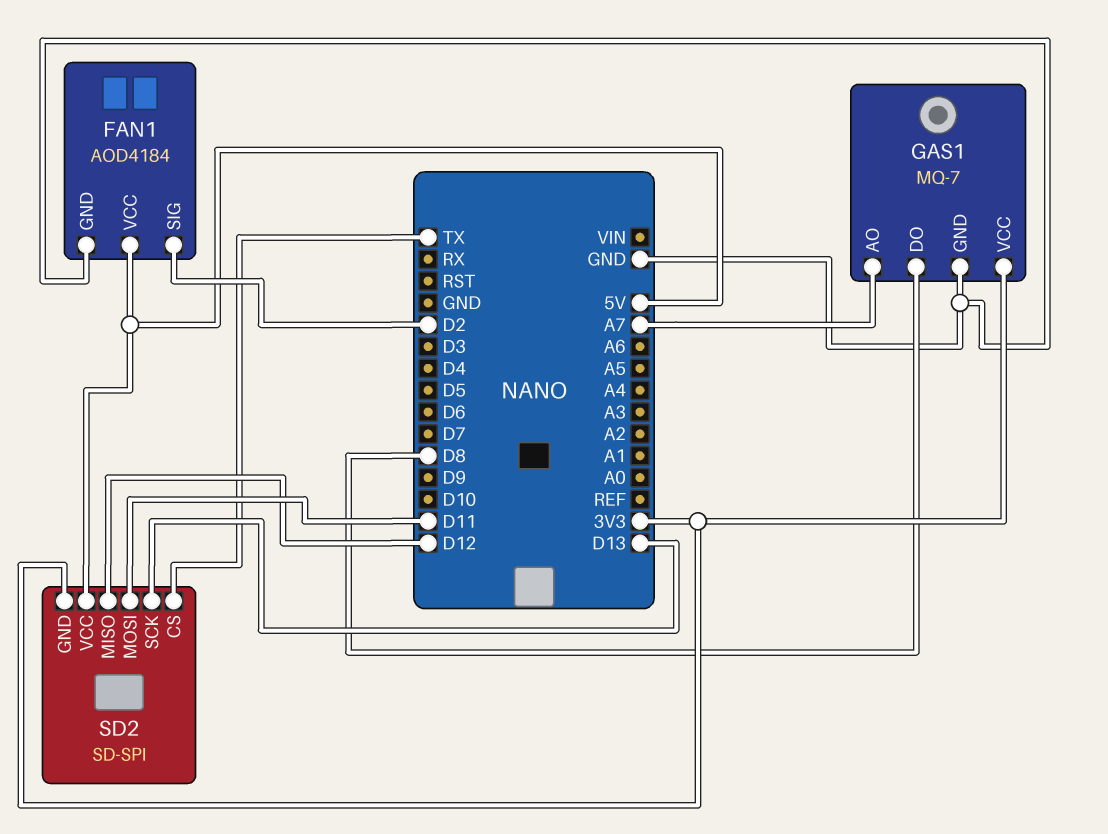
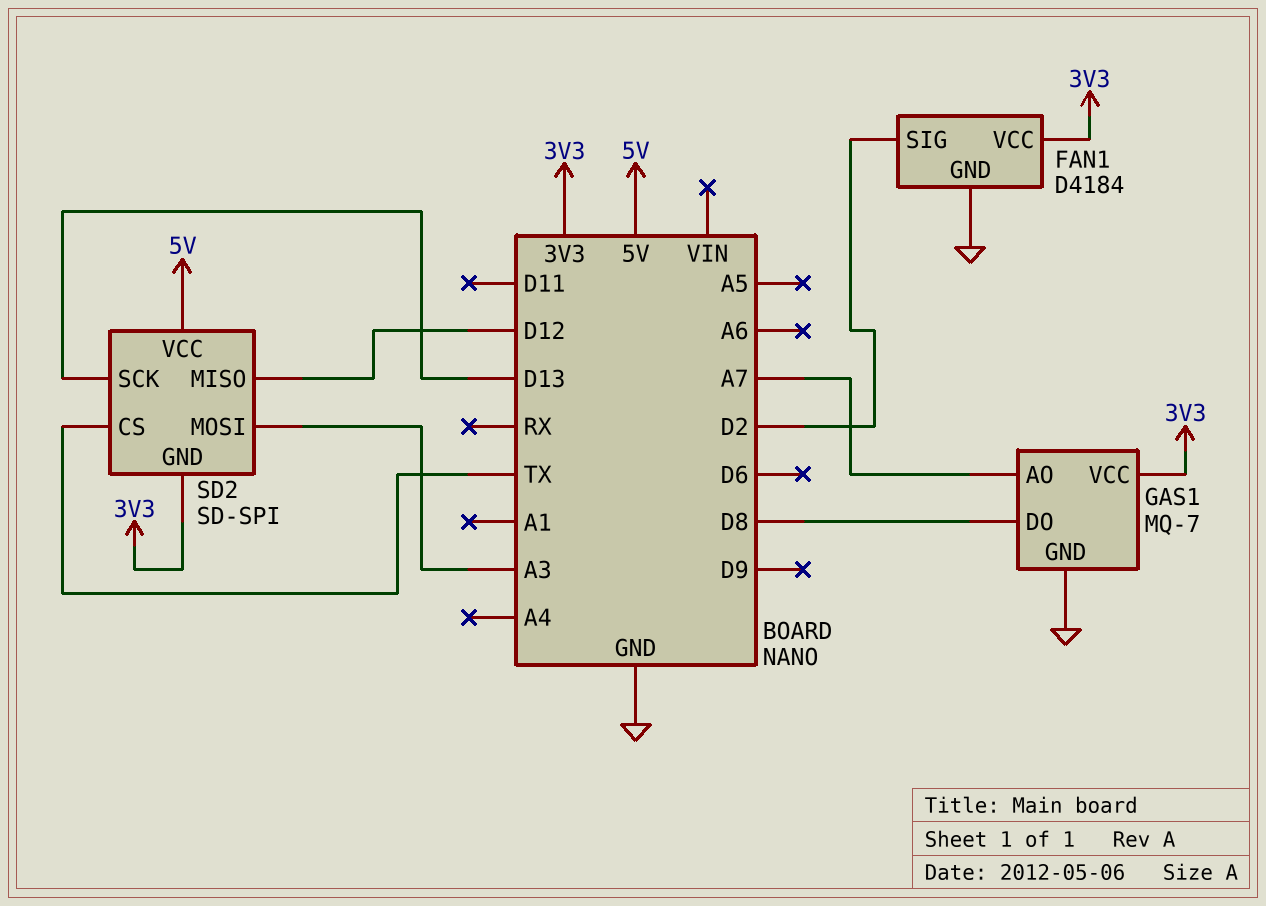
FAN1: AOD4184 -> D4184
FAN1 pin VCC: 5V -> 3V3
SD2 pin MOSI: D11 -> A3

